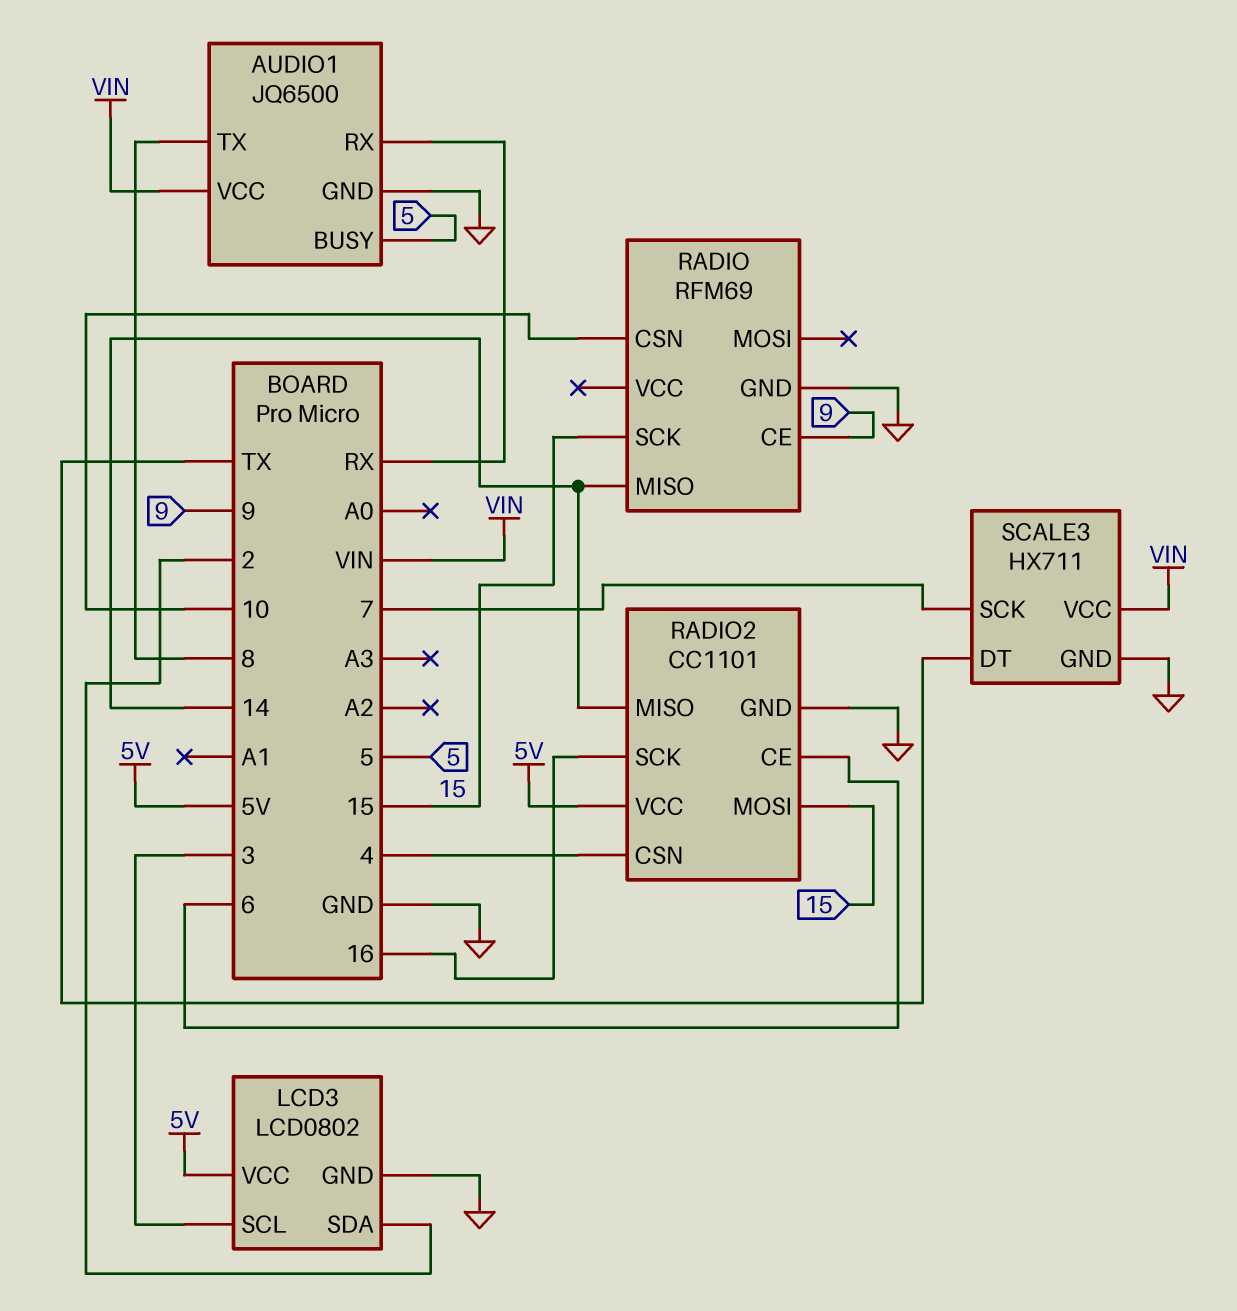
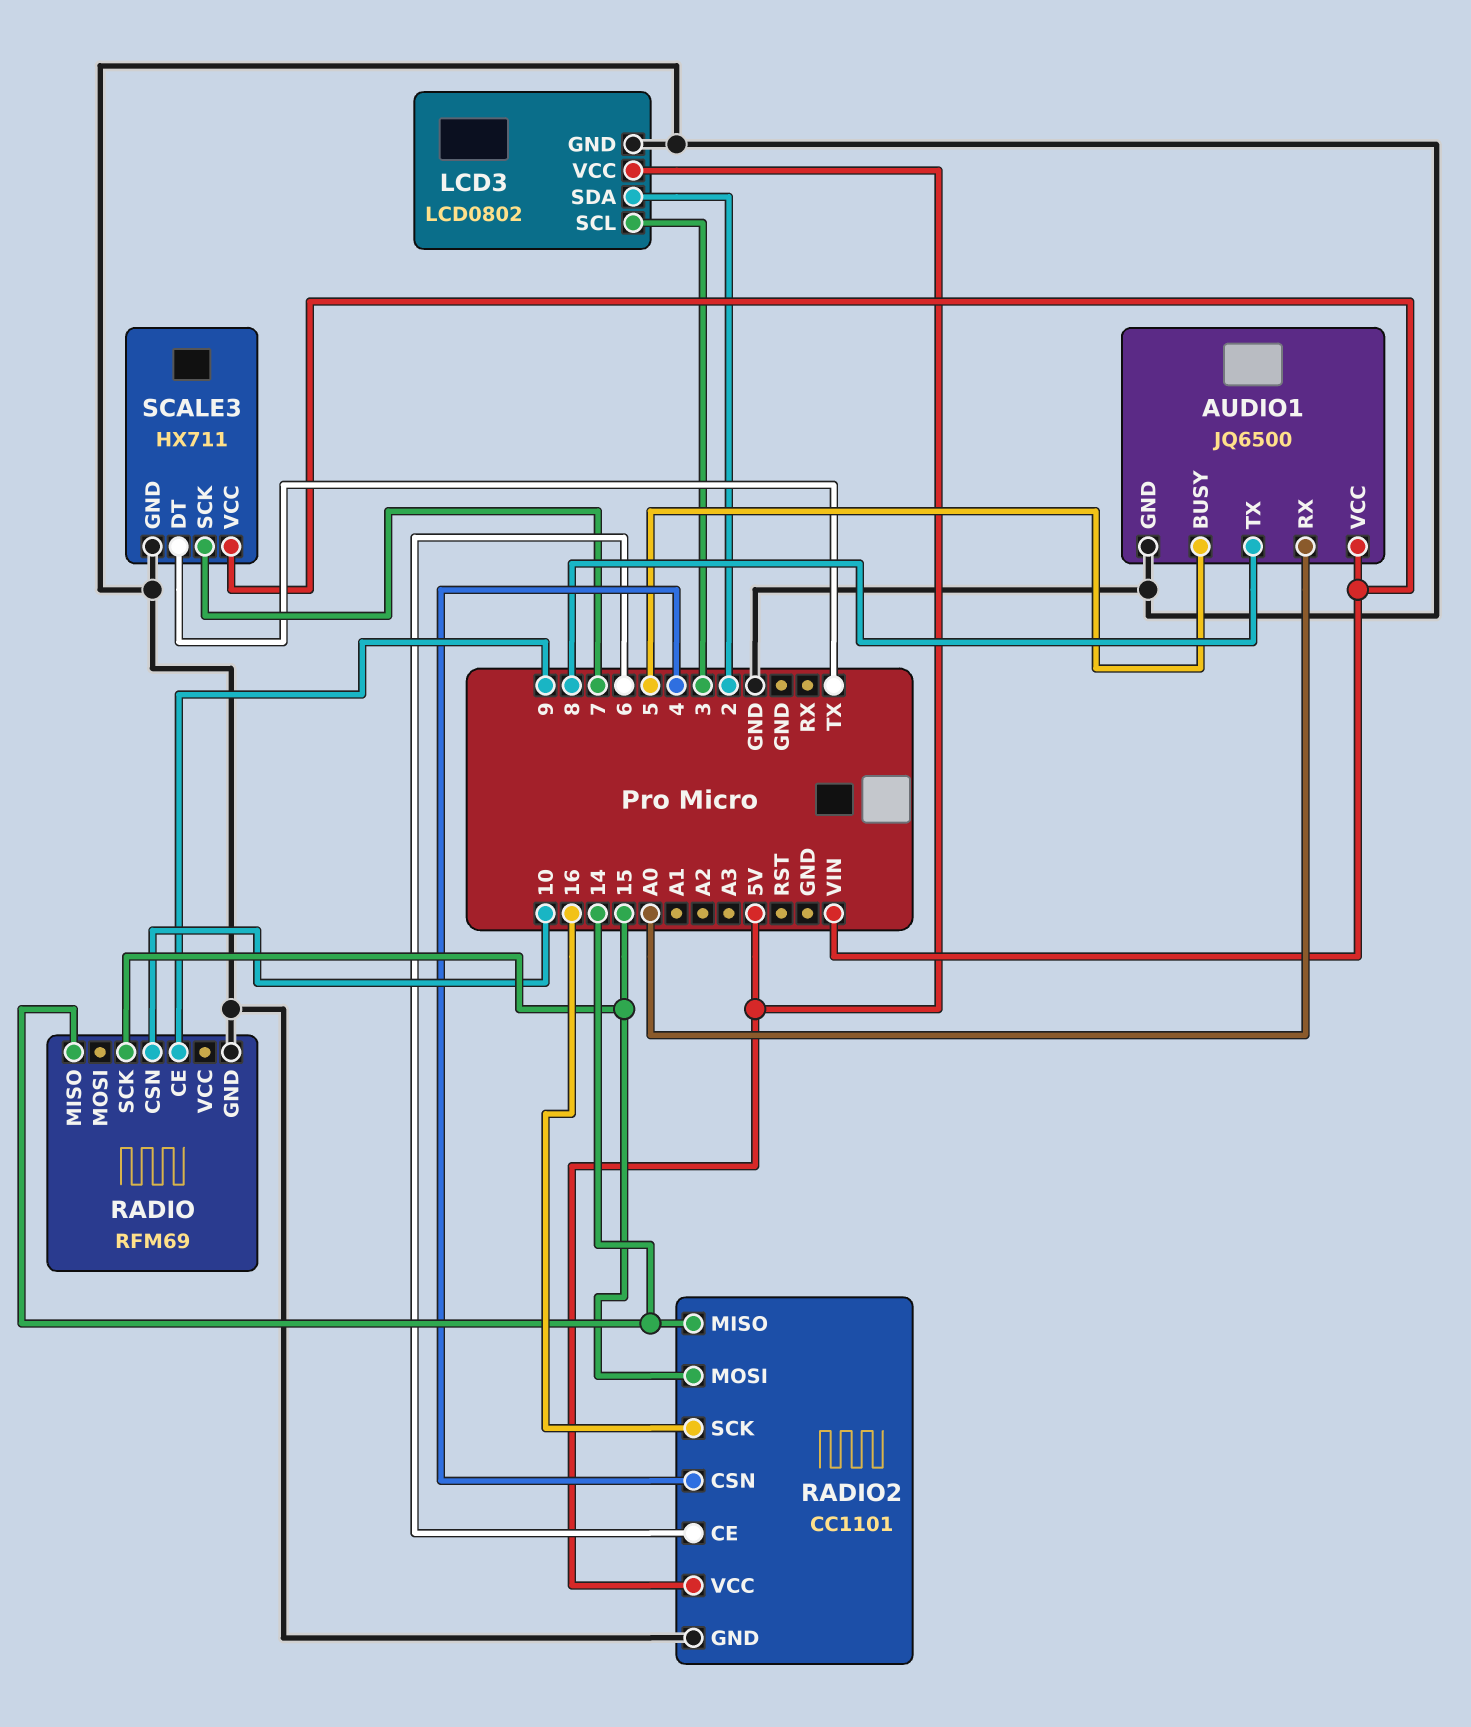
AUDIO1 pin RX: RX -> A0

